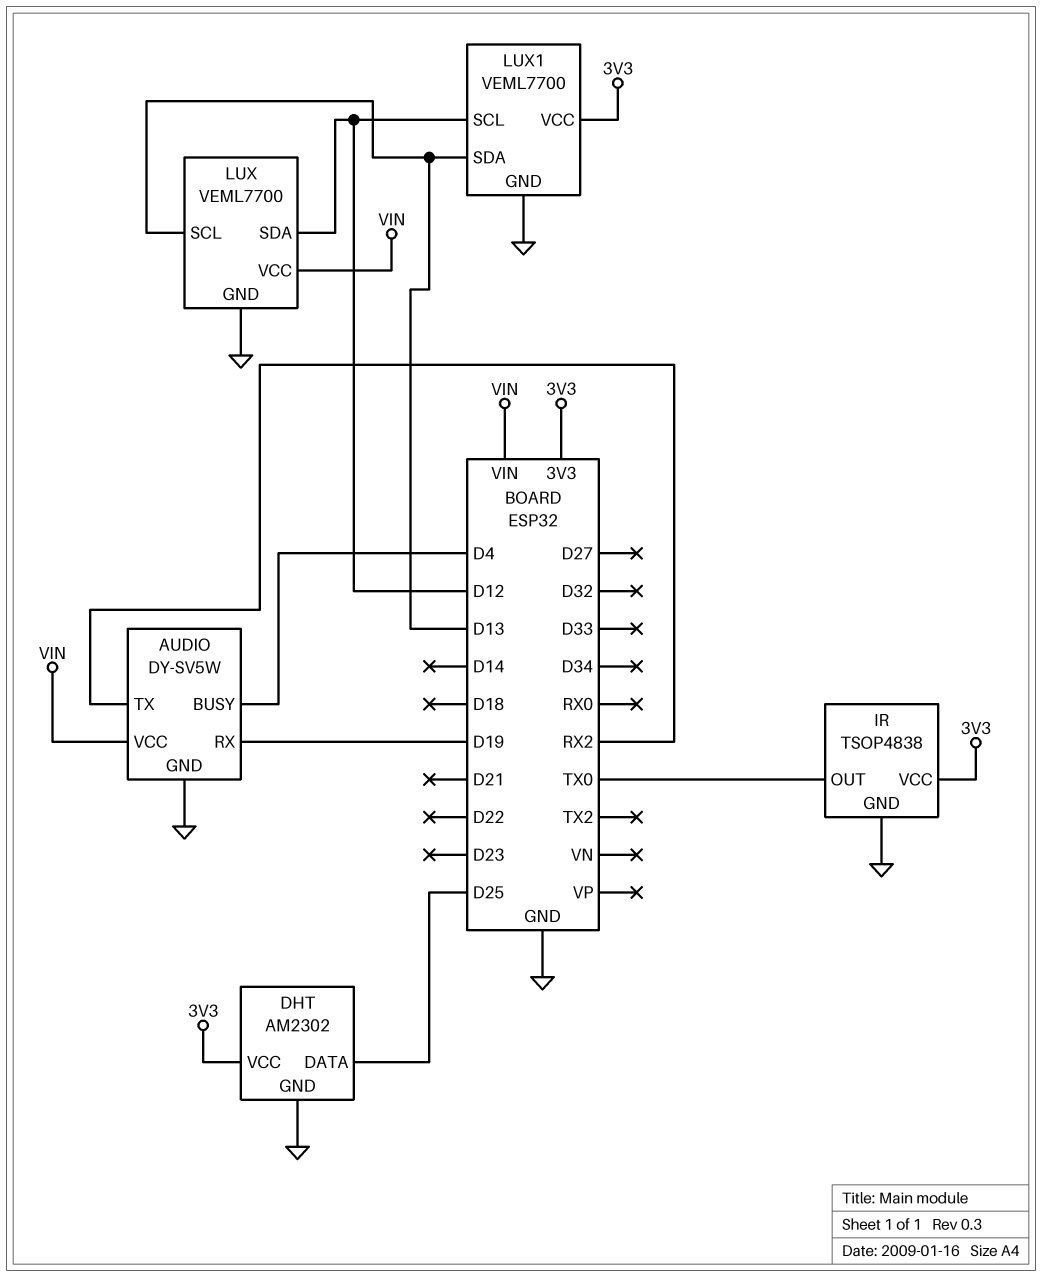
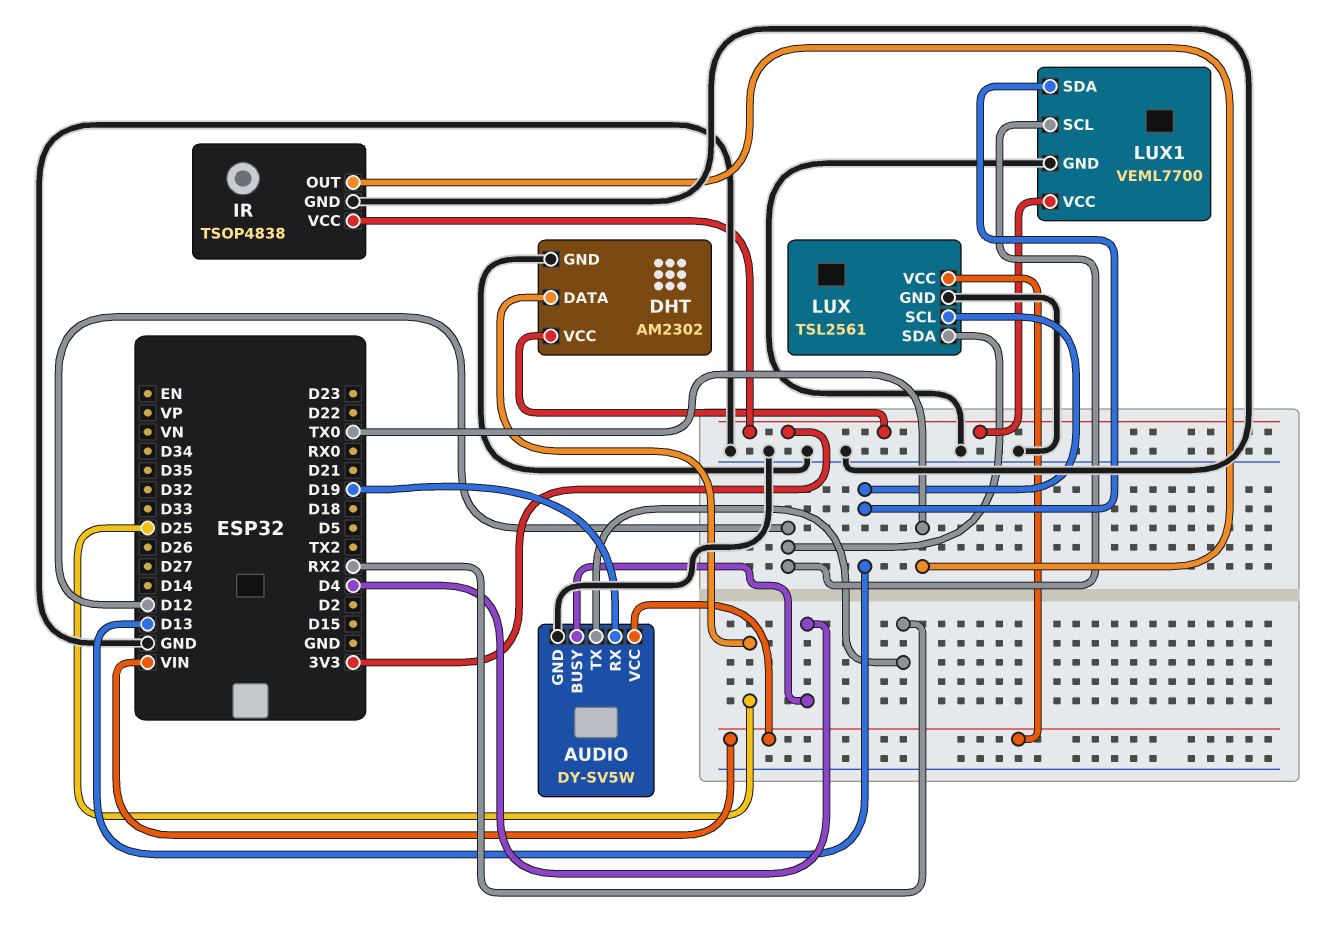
LUX: VEML7700 -> TSL2561

